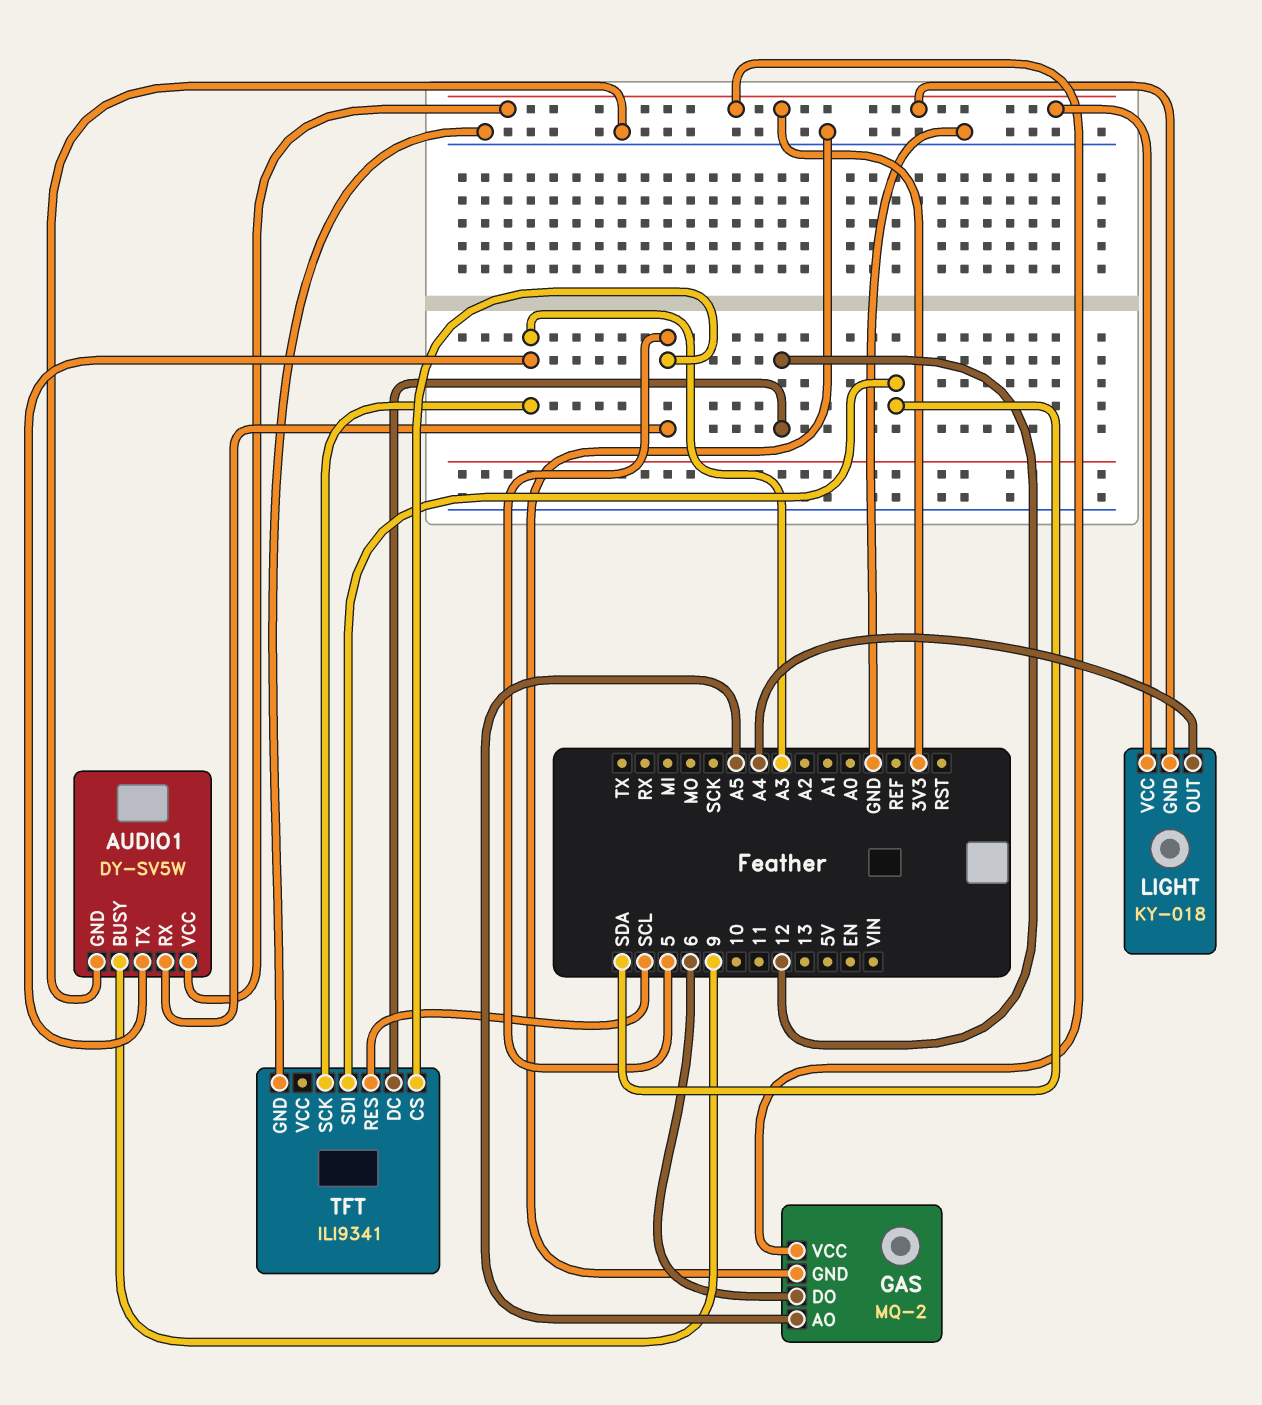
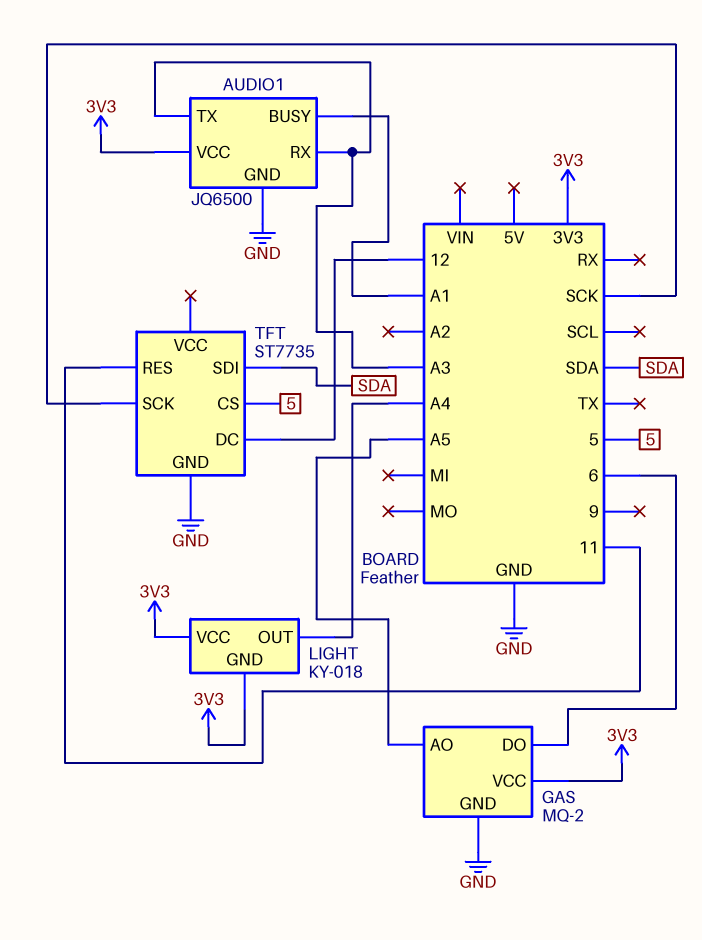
AUDIO1: DY-SV5W -> JQ6500
AUDIO1 pin BUSY: 9 -> A1
AUDIO1 pin RX: 5 -> A3
TFT: ILI9341 -> ST7735
TFT pin RES: SCL -> 11
TFT pin SCK: A3 -> SCK

